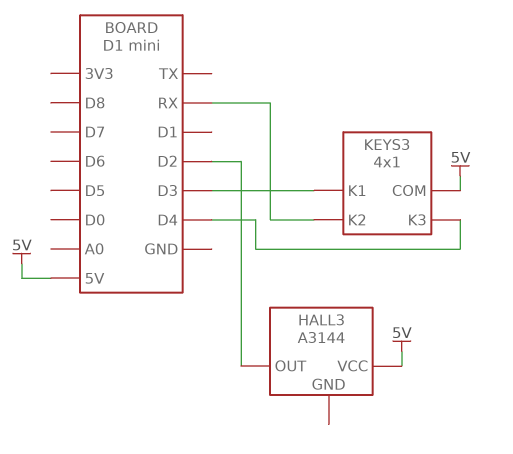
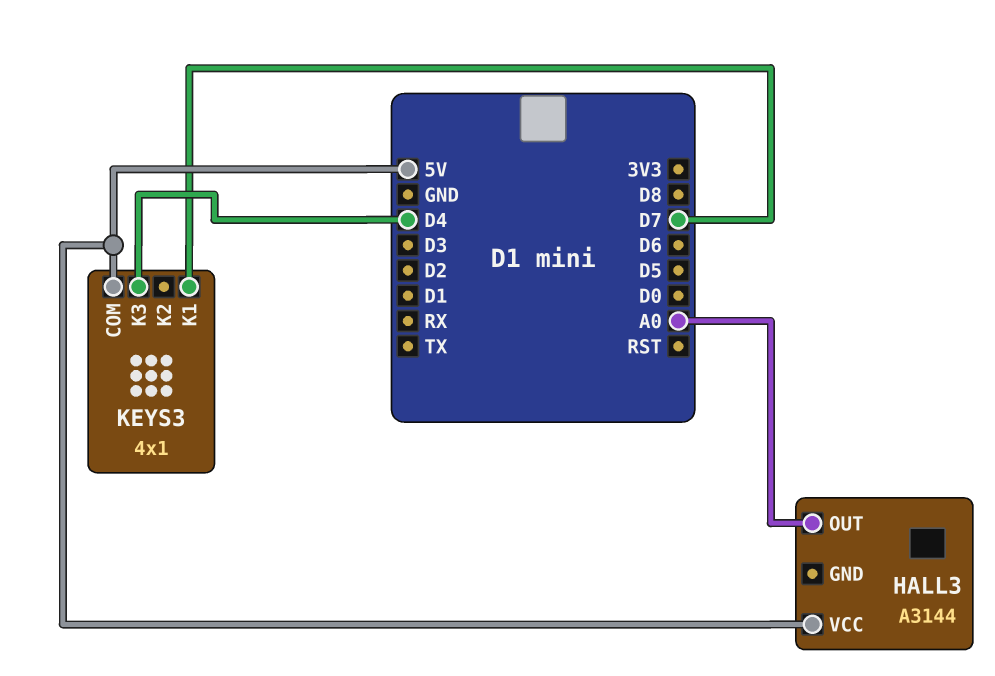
HALL3 pin OUT: D2 -> A0
KEYS3 pin K1: D3 -> D7
KEYS3 pin K2: RX -> none

